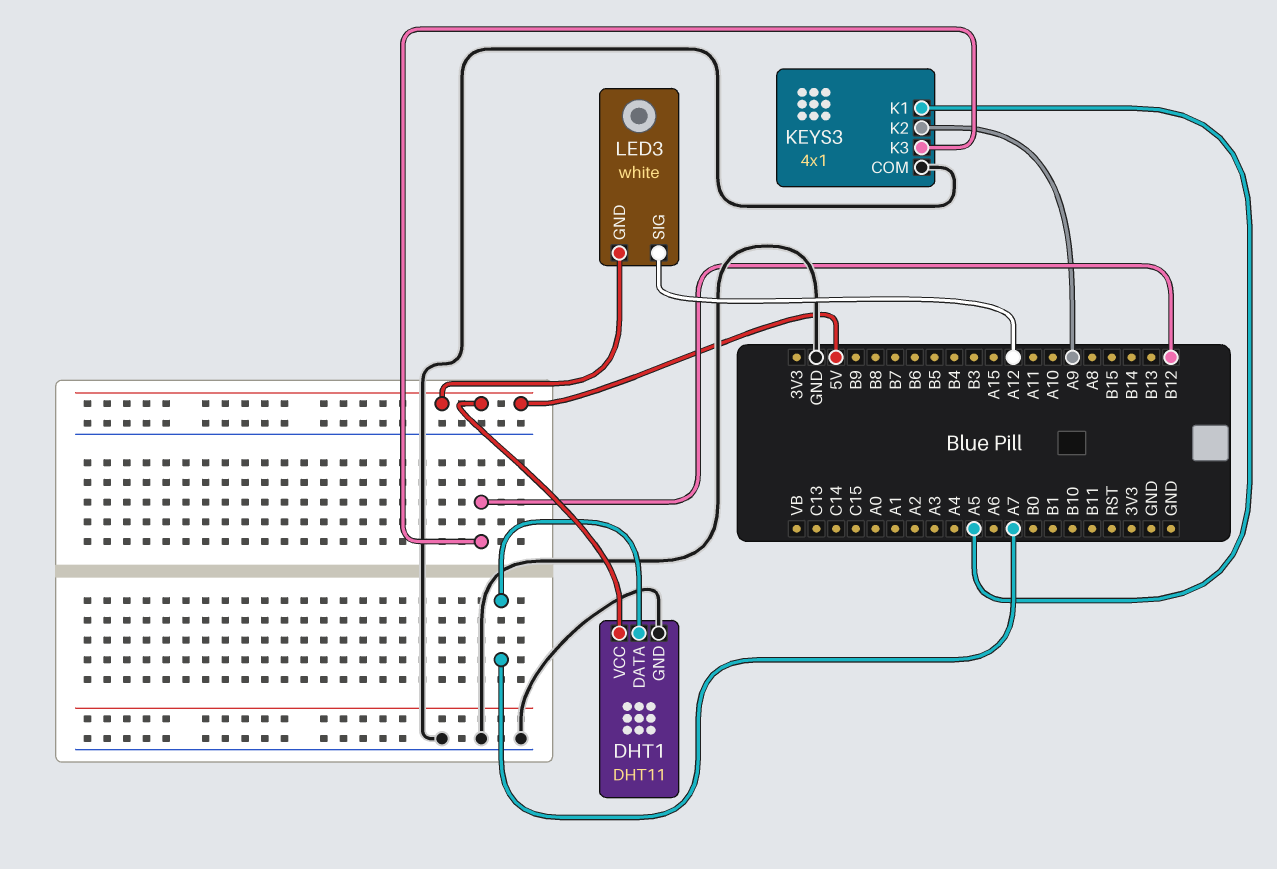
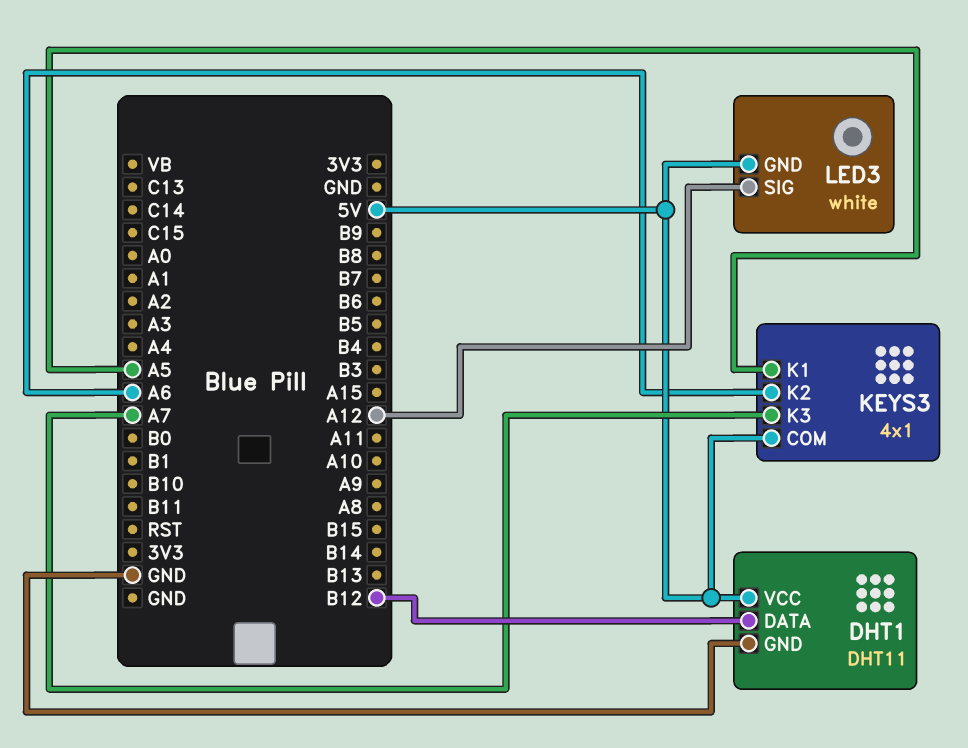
DHT1 pin DATA: A7 -> B12
KEYS3 pin COM: GND -> 5V
KEYS3 pin K2: A9 -> A6
KEYS3 pin K3: B12 -> A7

